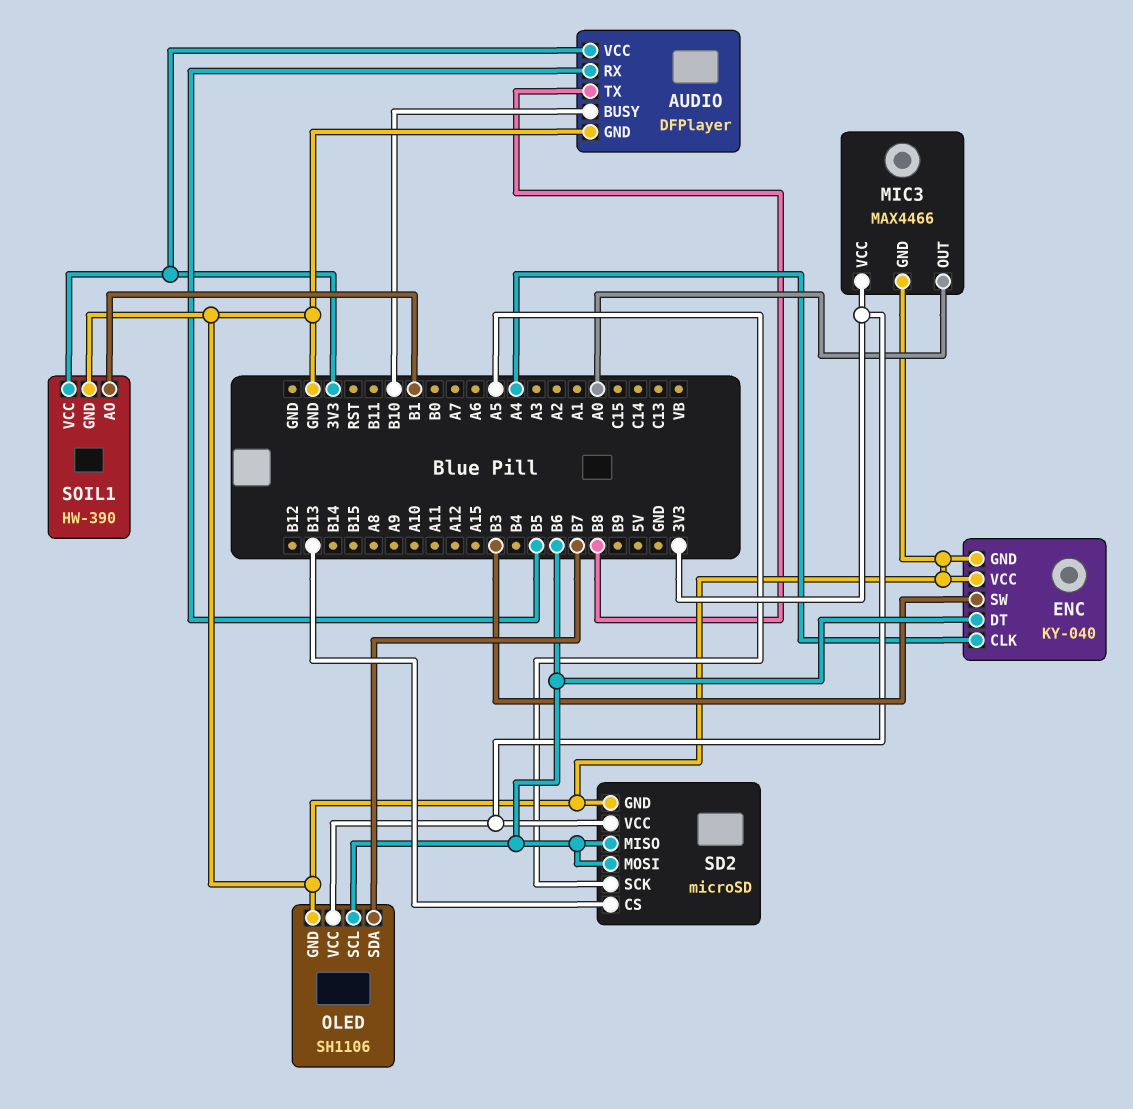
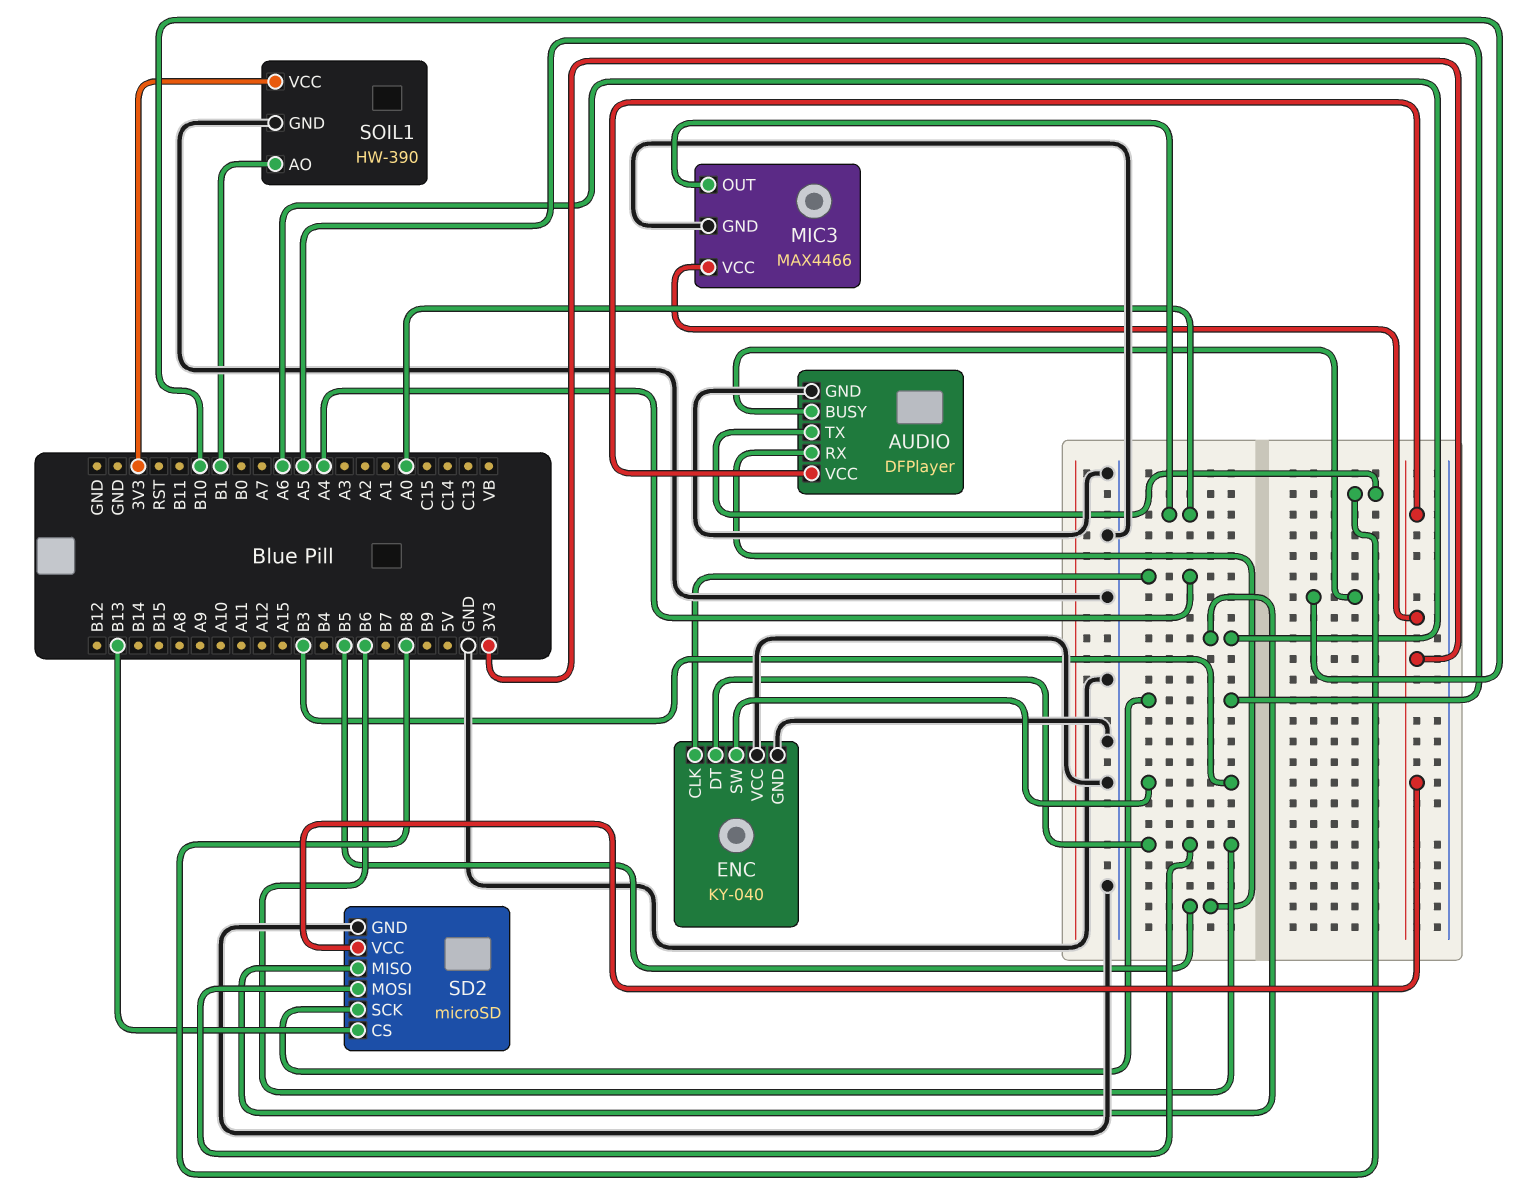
OLED: SH1106 -> none
OLED pin GND: GND -> none
OLED pin SCL: B6 -> none
OLED pin SDA: B7 -> none
OLED pin VCC: 3V3 -> none
SD2 pin MISO: B6 -> A6

